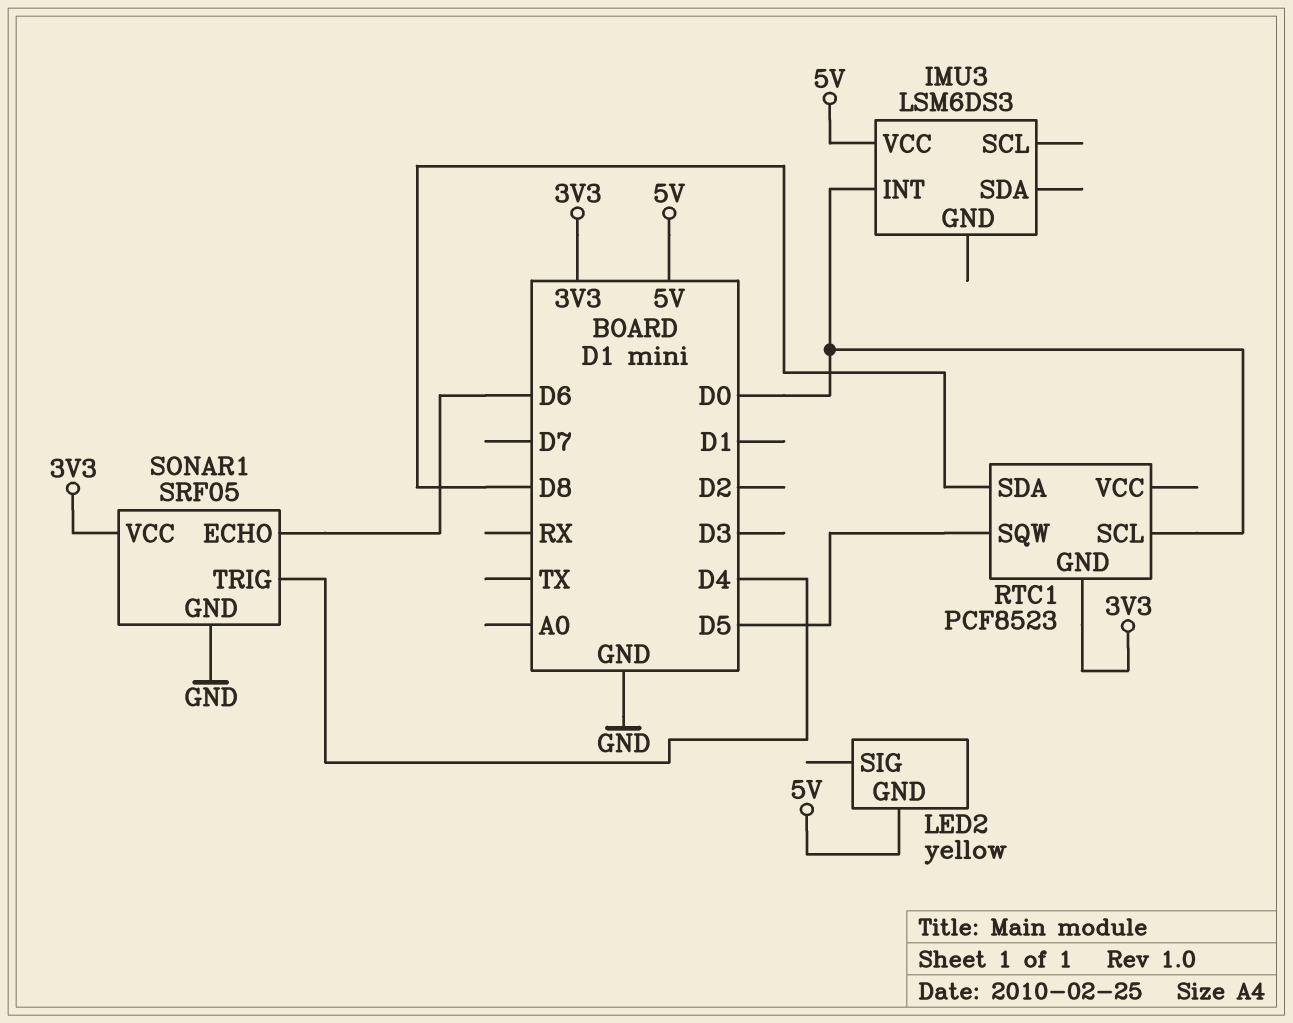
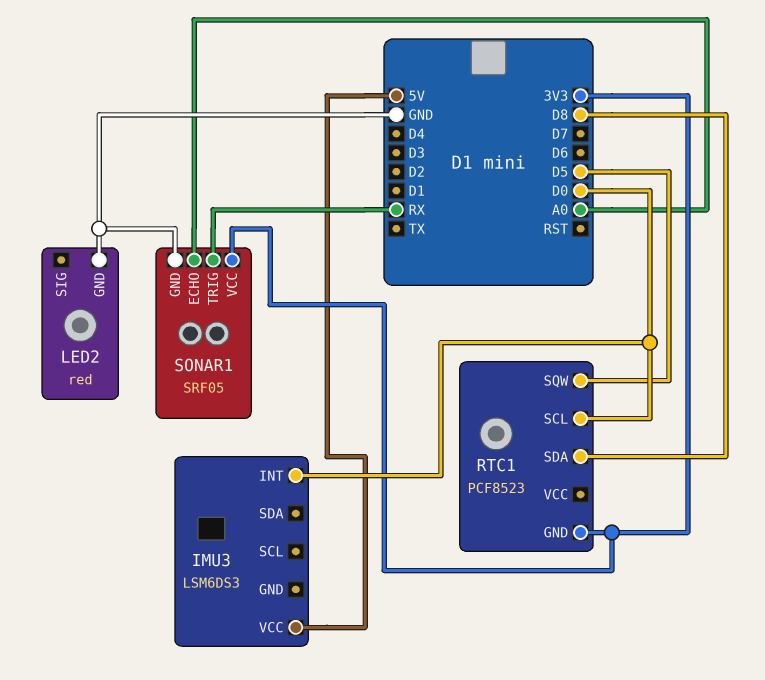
LED2: yellow -> red
LED2 pin GND: 5V -> GND
SONAR1 pin ECHO: D6 -> A0
SONAR1 pin TRIG: D4 -> RX

